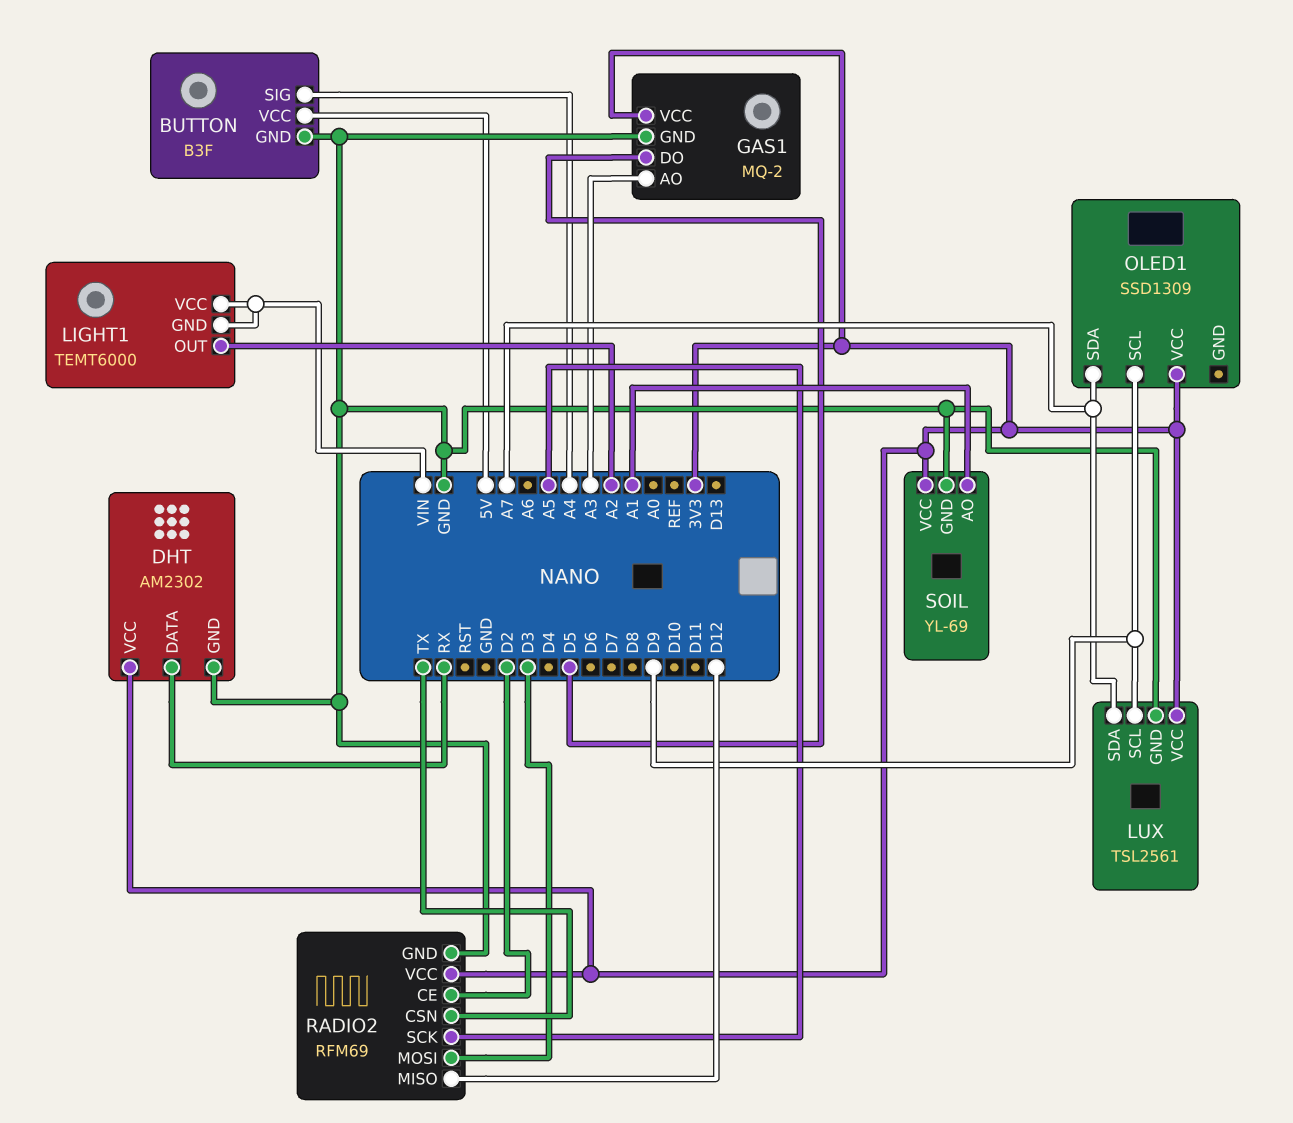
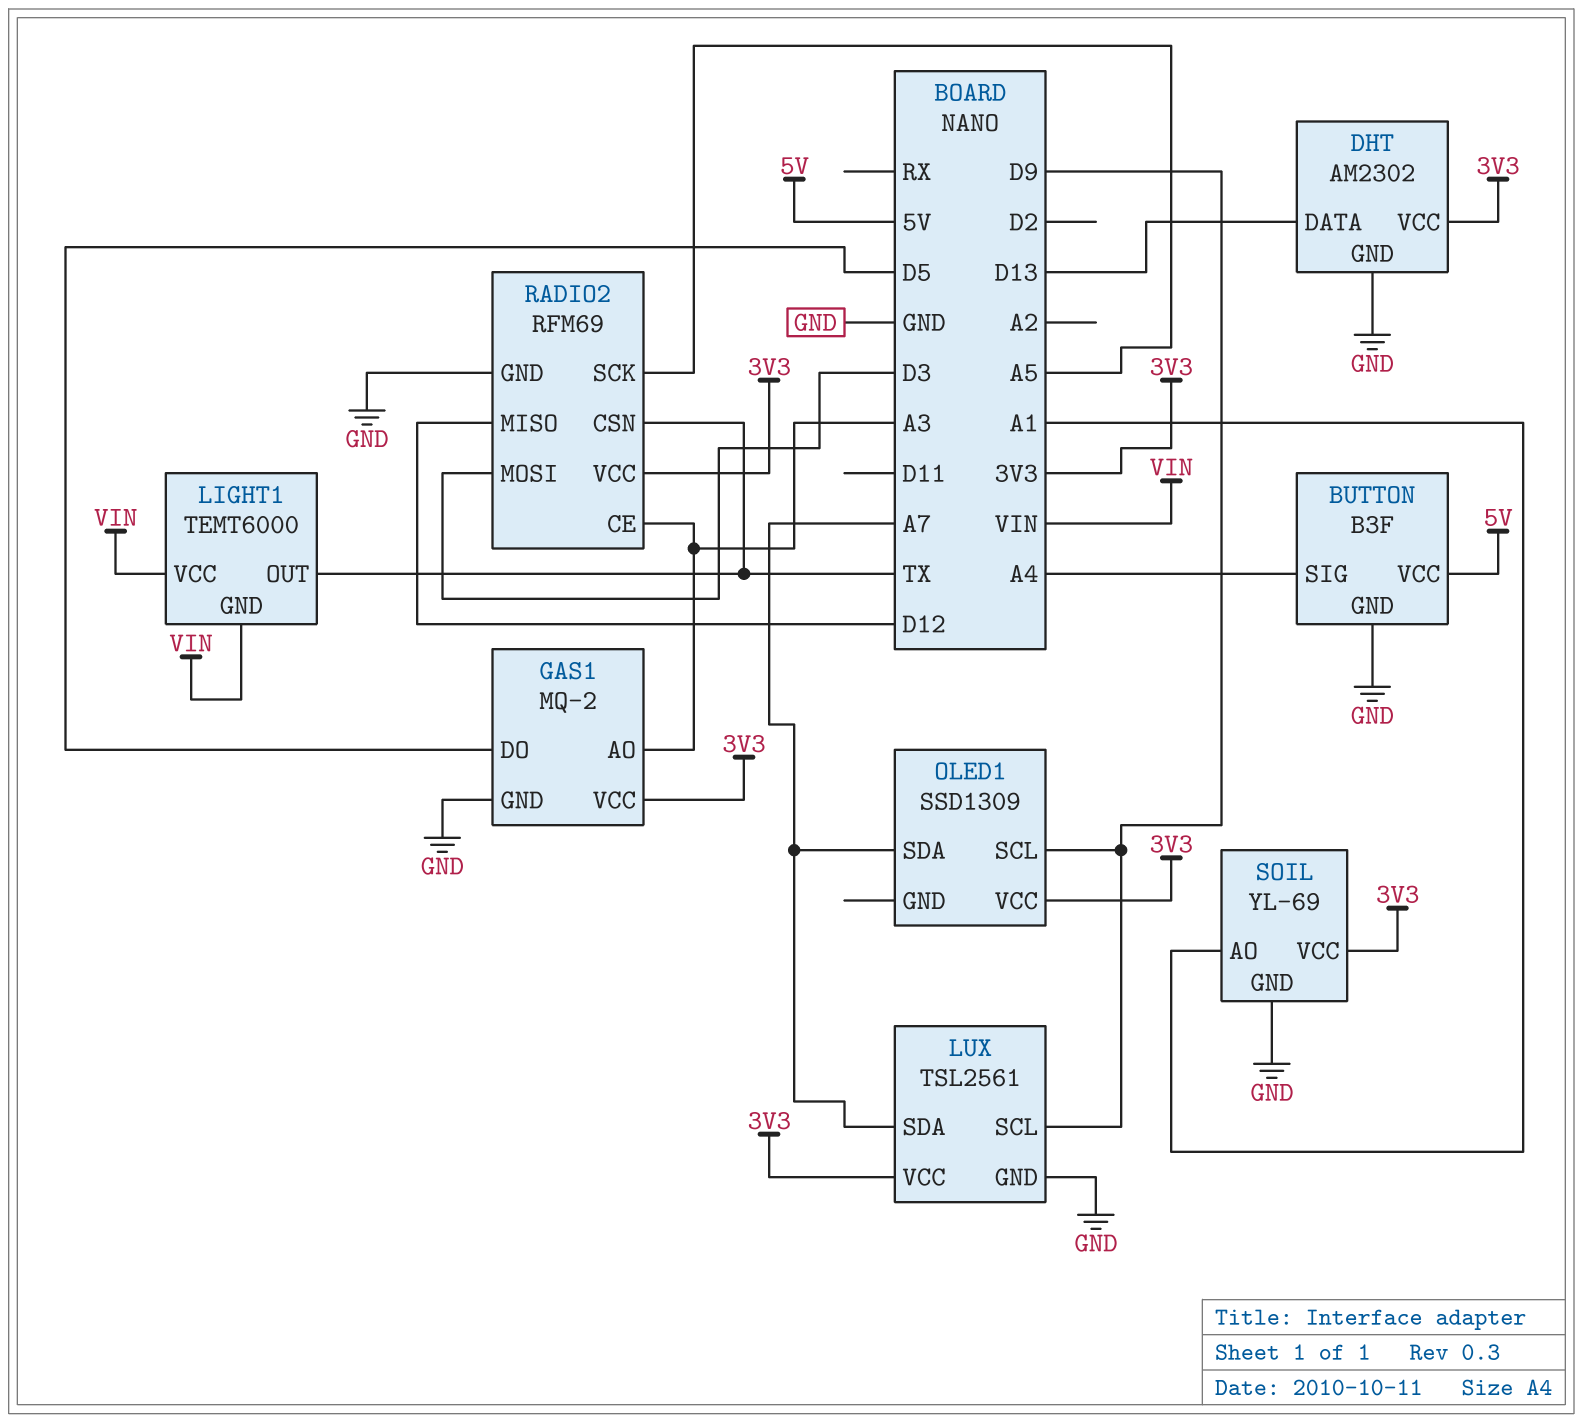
DHT pin DATA: RX -> D13
LIGHT1 pin OUT: A2 -> TX
RADIO2 pin CE: D2 -> A3

